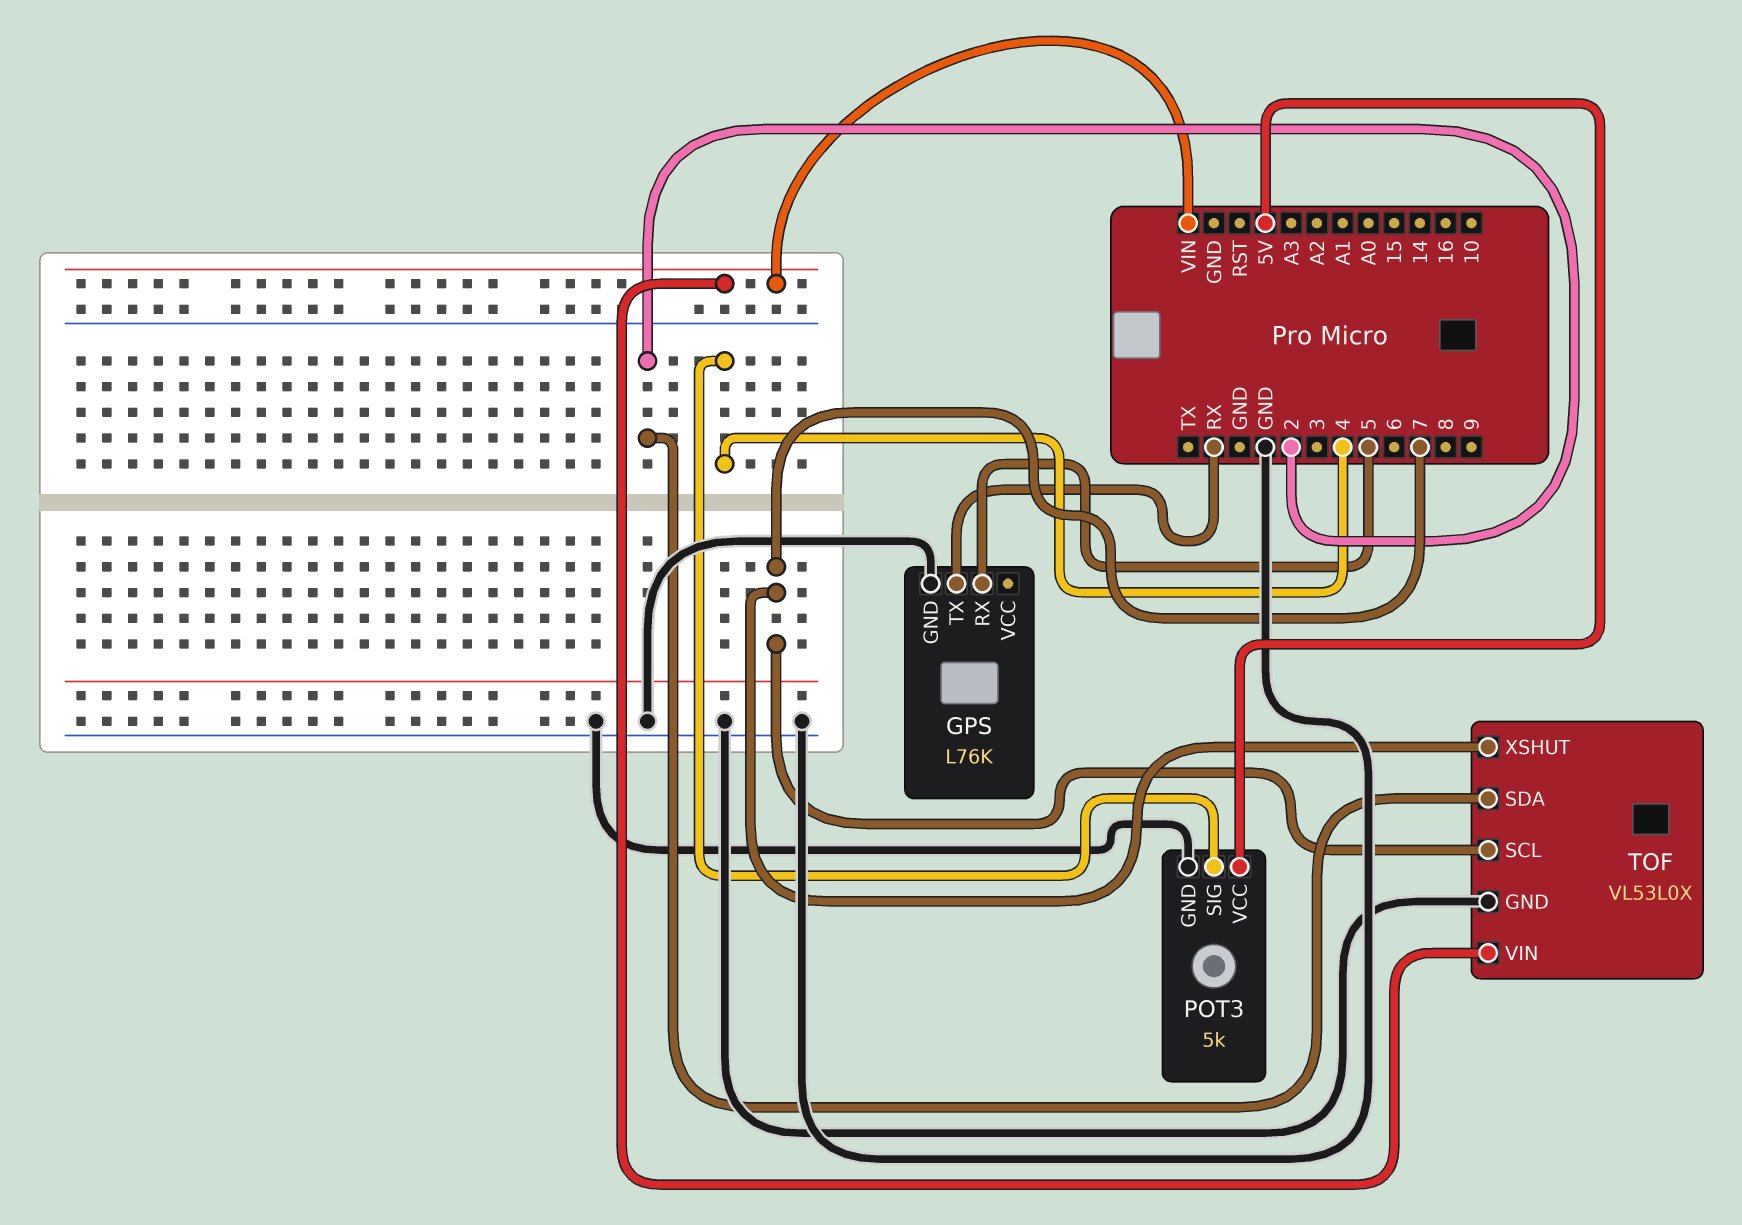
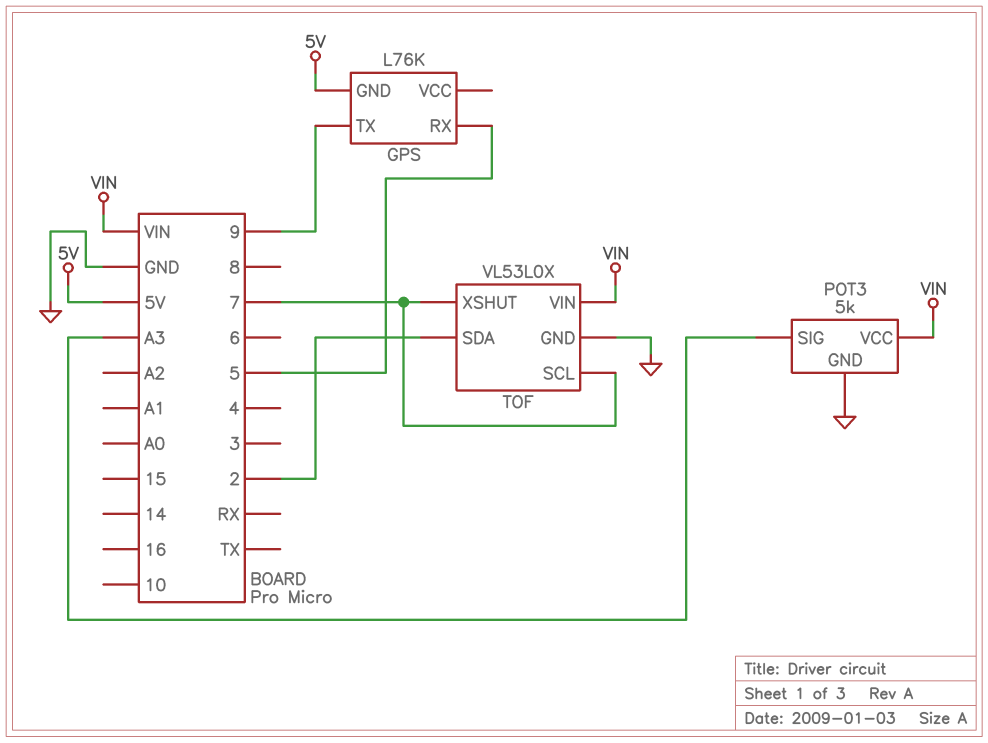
GPS pin GND: GND -> 5V
GPS pin TX: RX -> 9
POT3 pin SIG: 4 -> A3
POT3 pin VCC: 5V -> VIN

